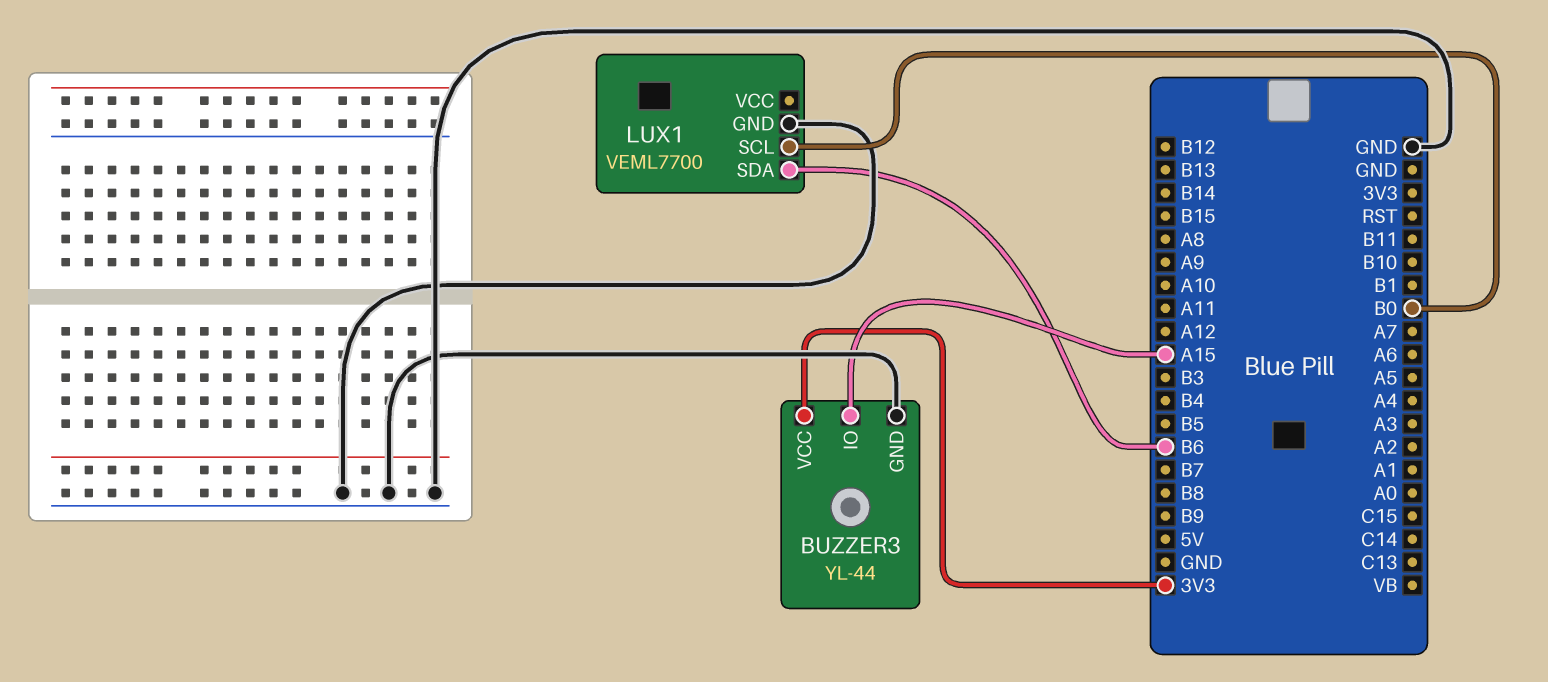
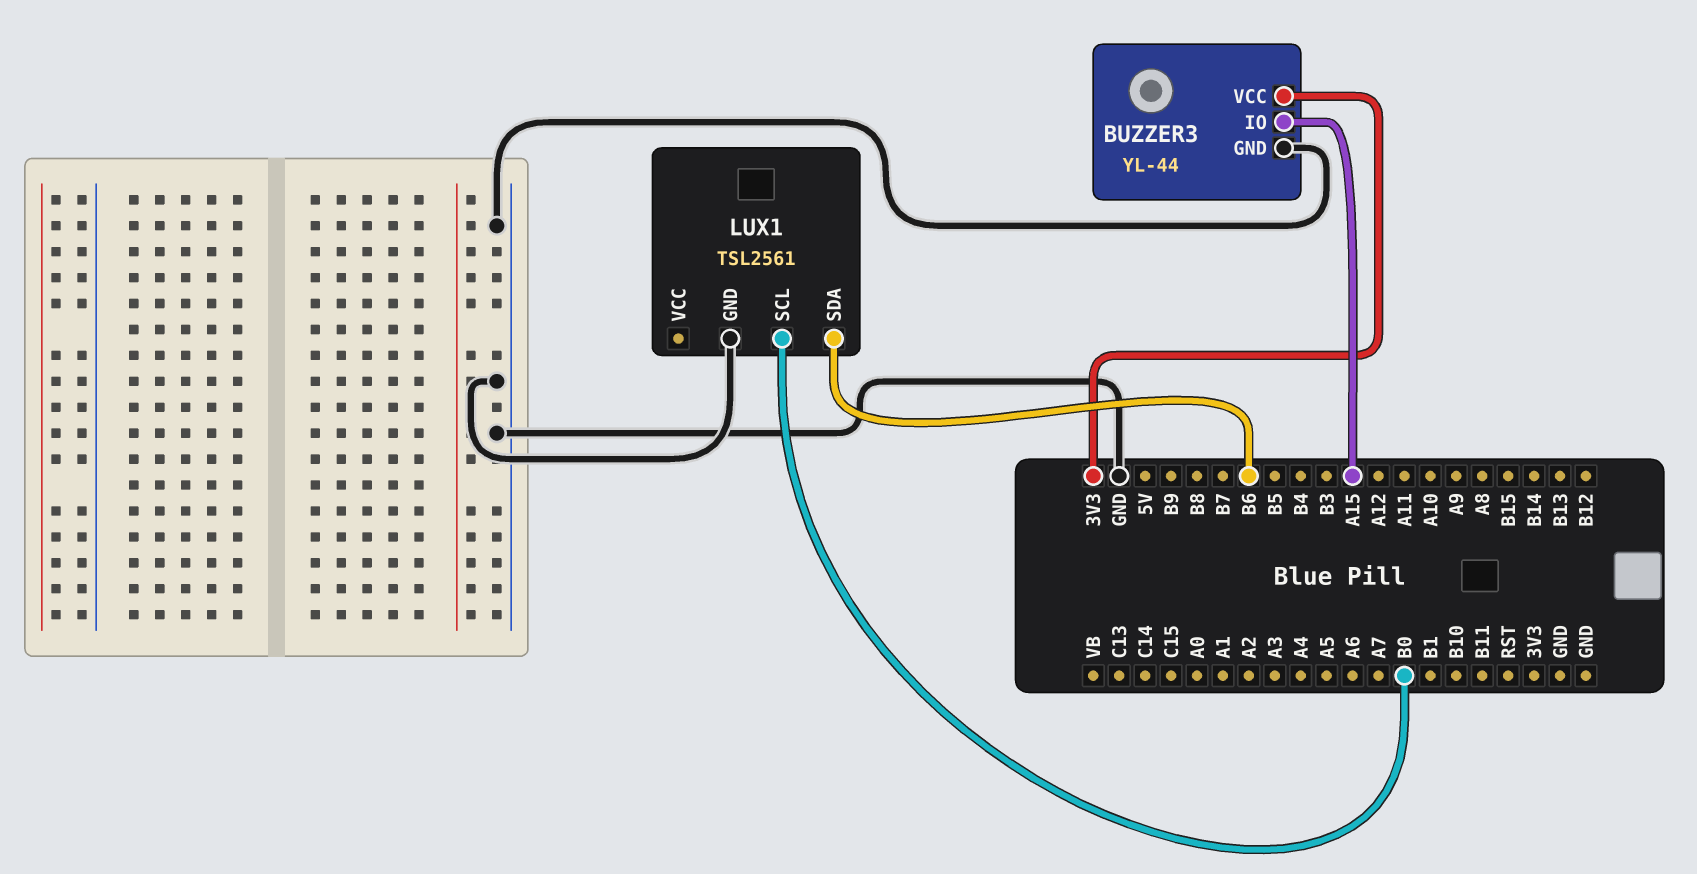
LUX1: VEML7700 -> TSL2561

